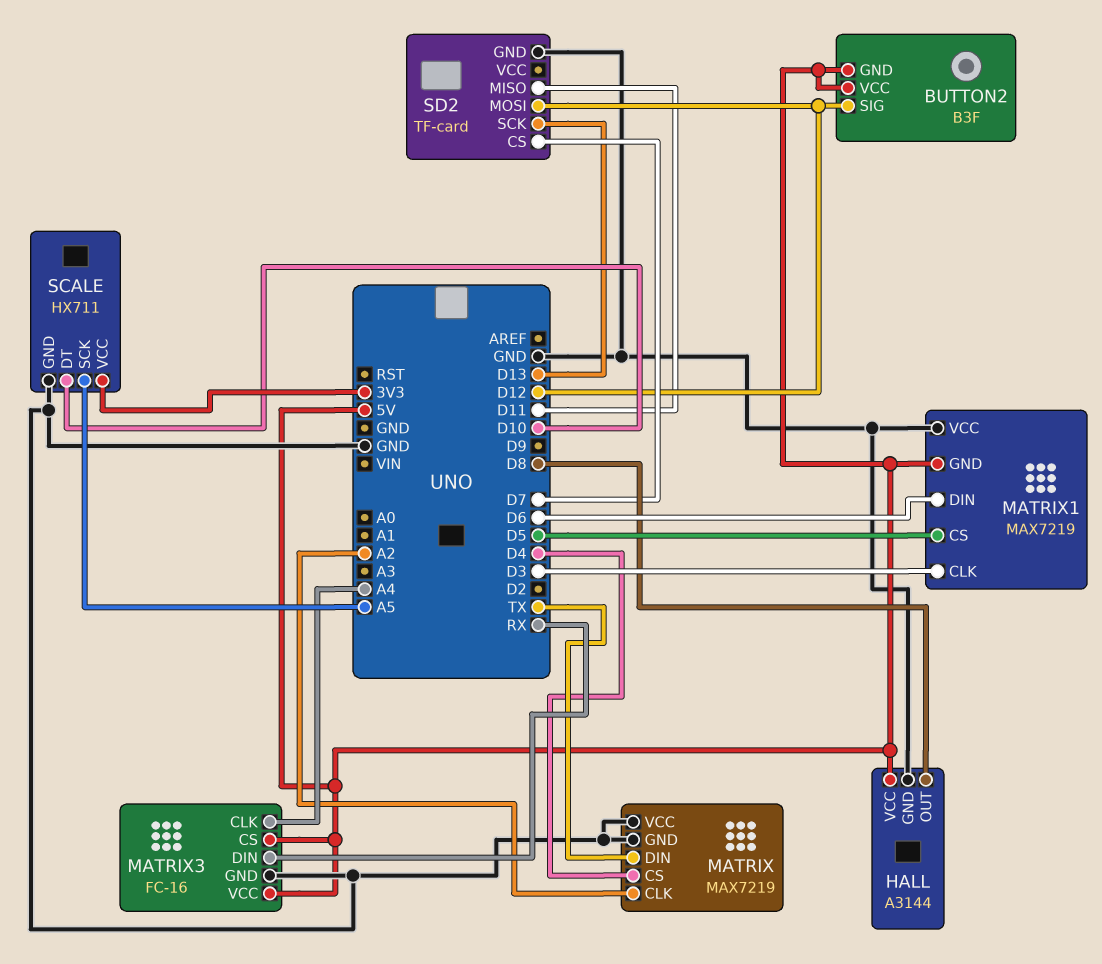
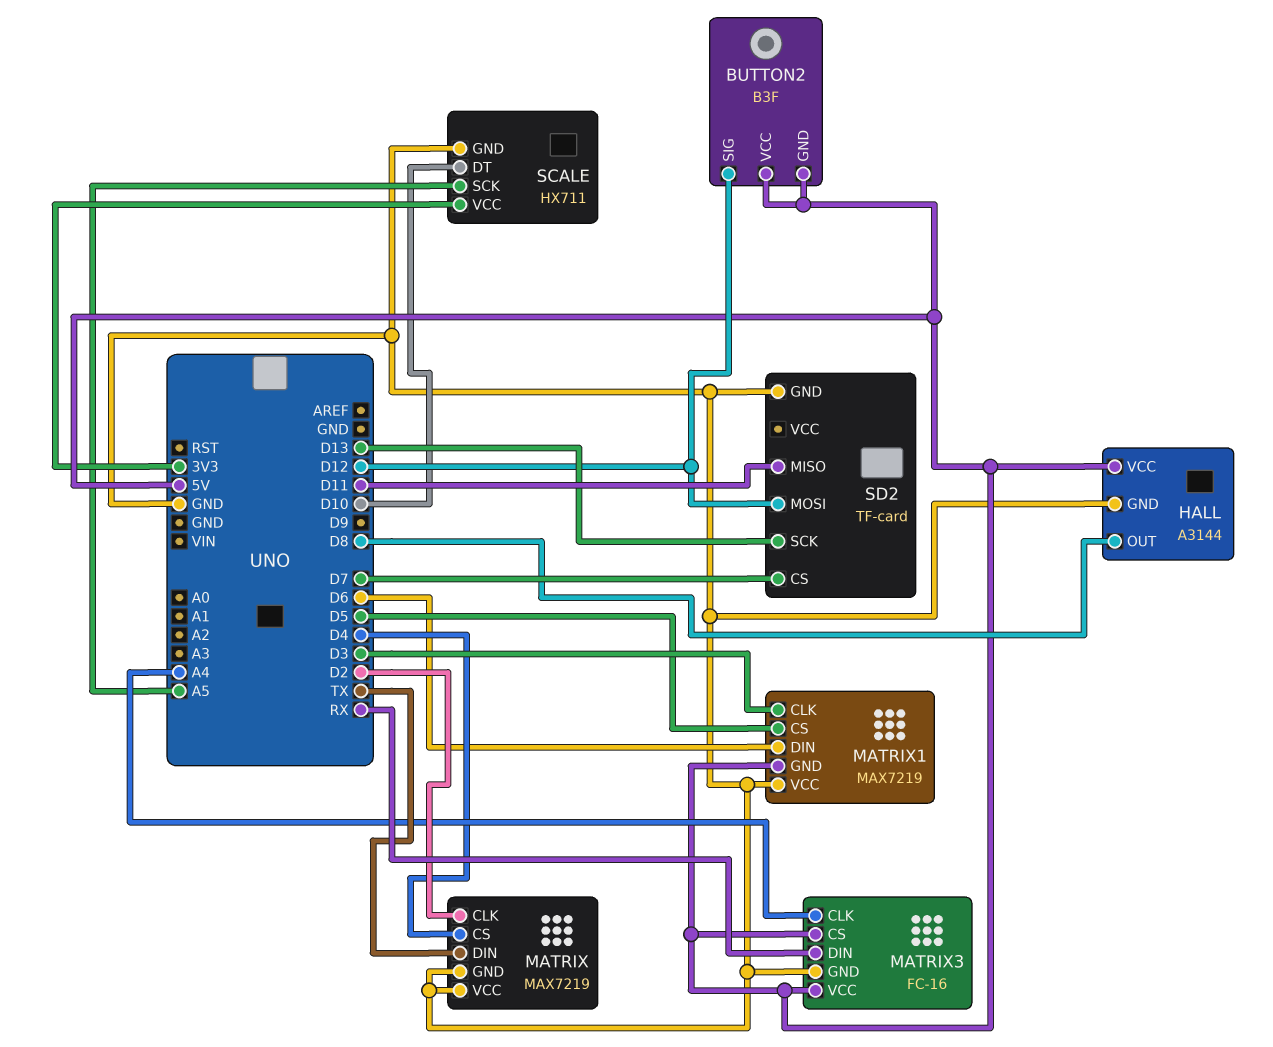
MATRIX pin CLK: A2 -> D2

